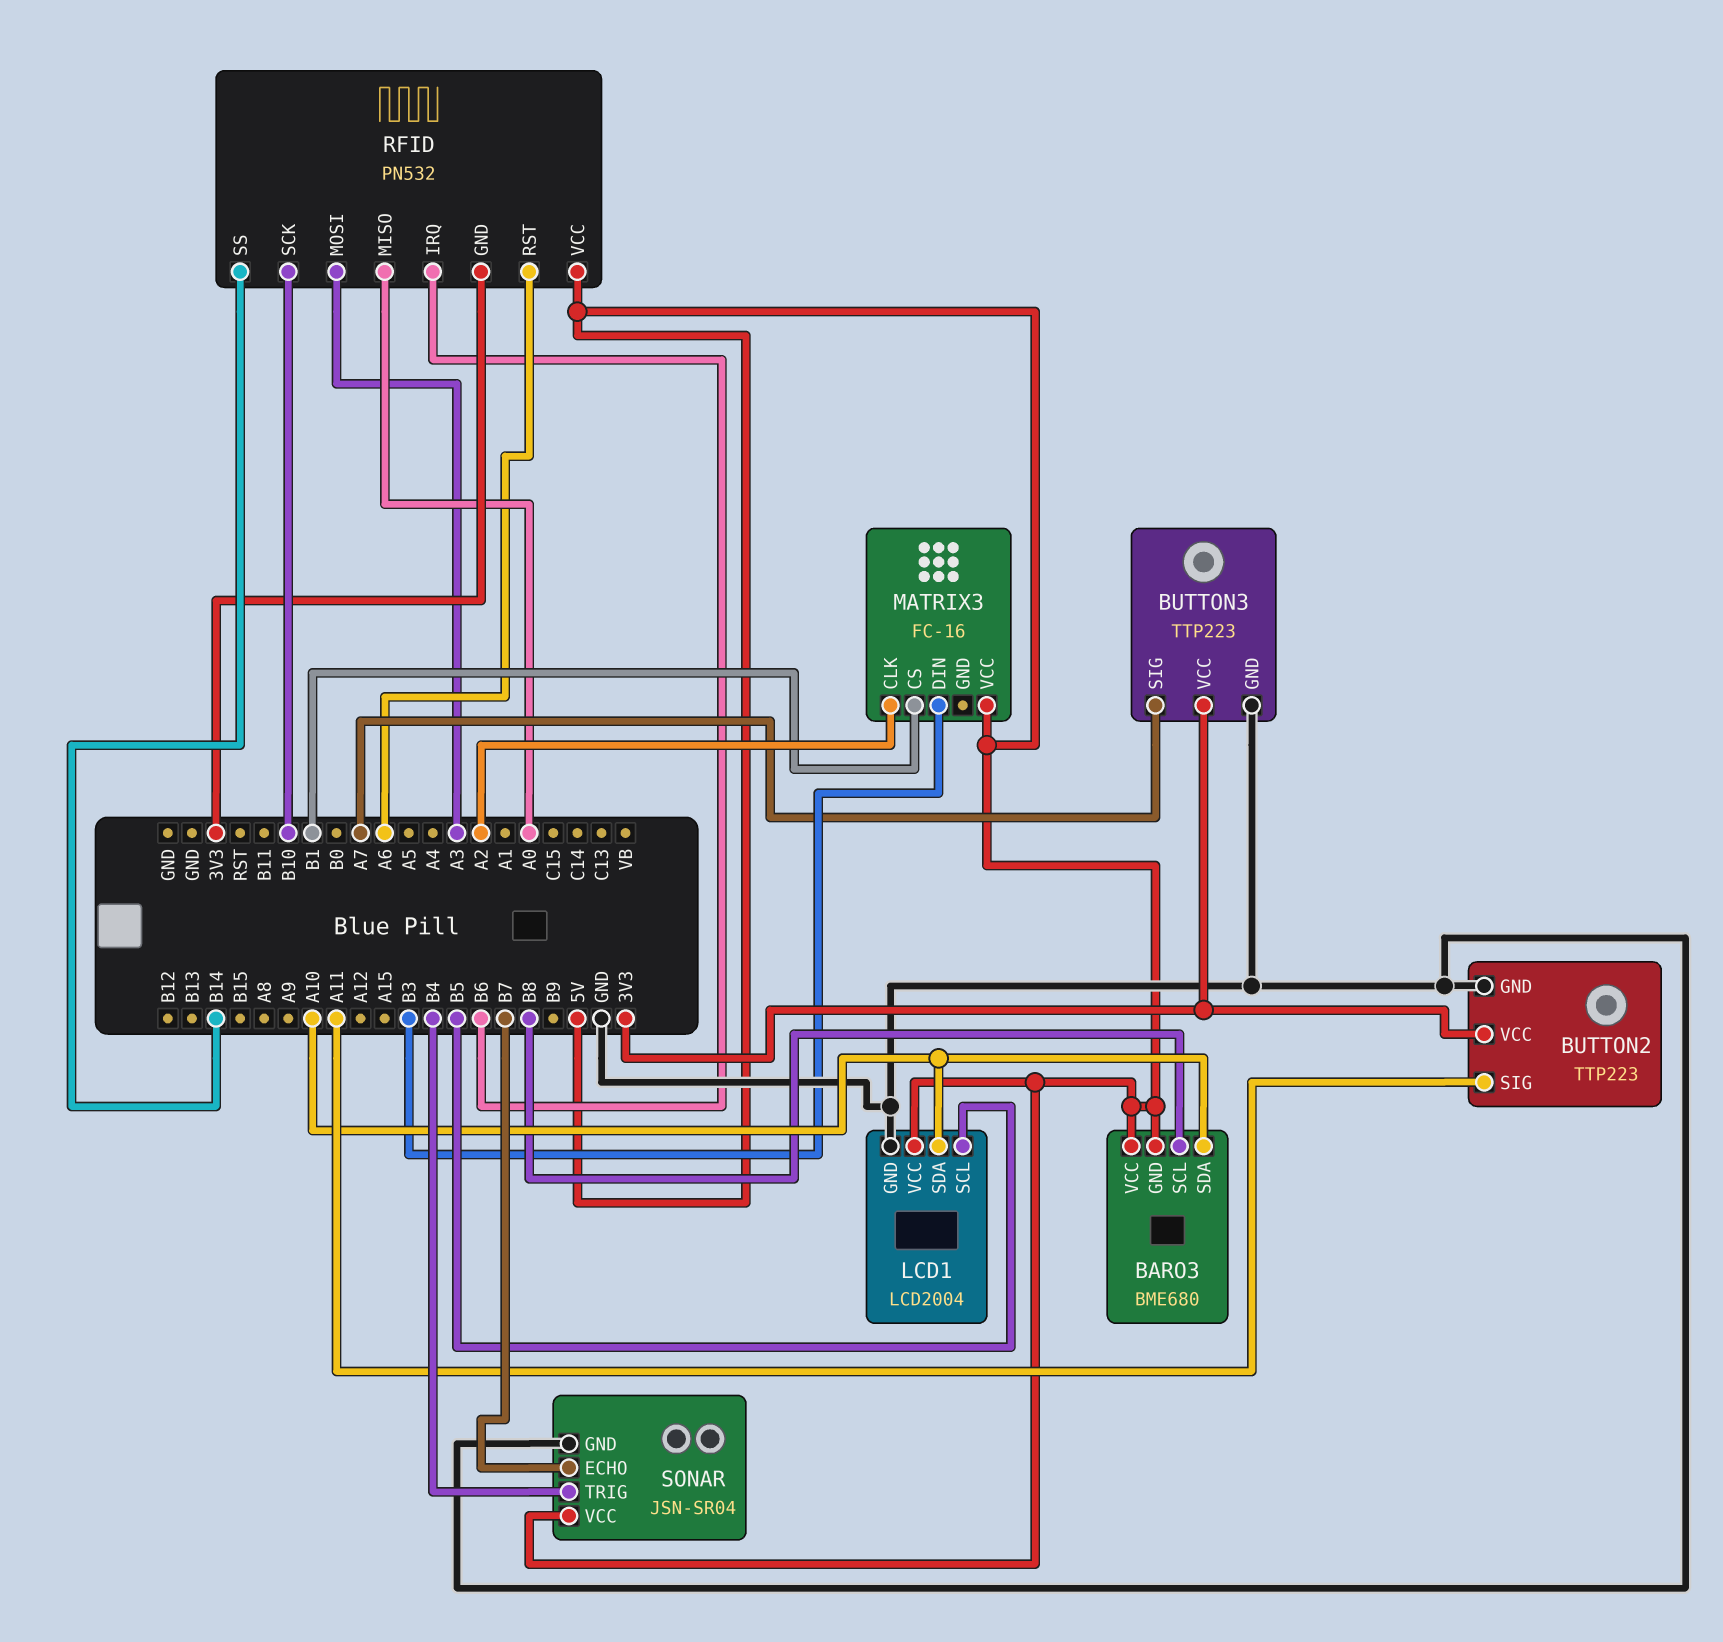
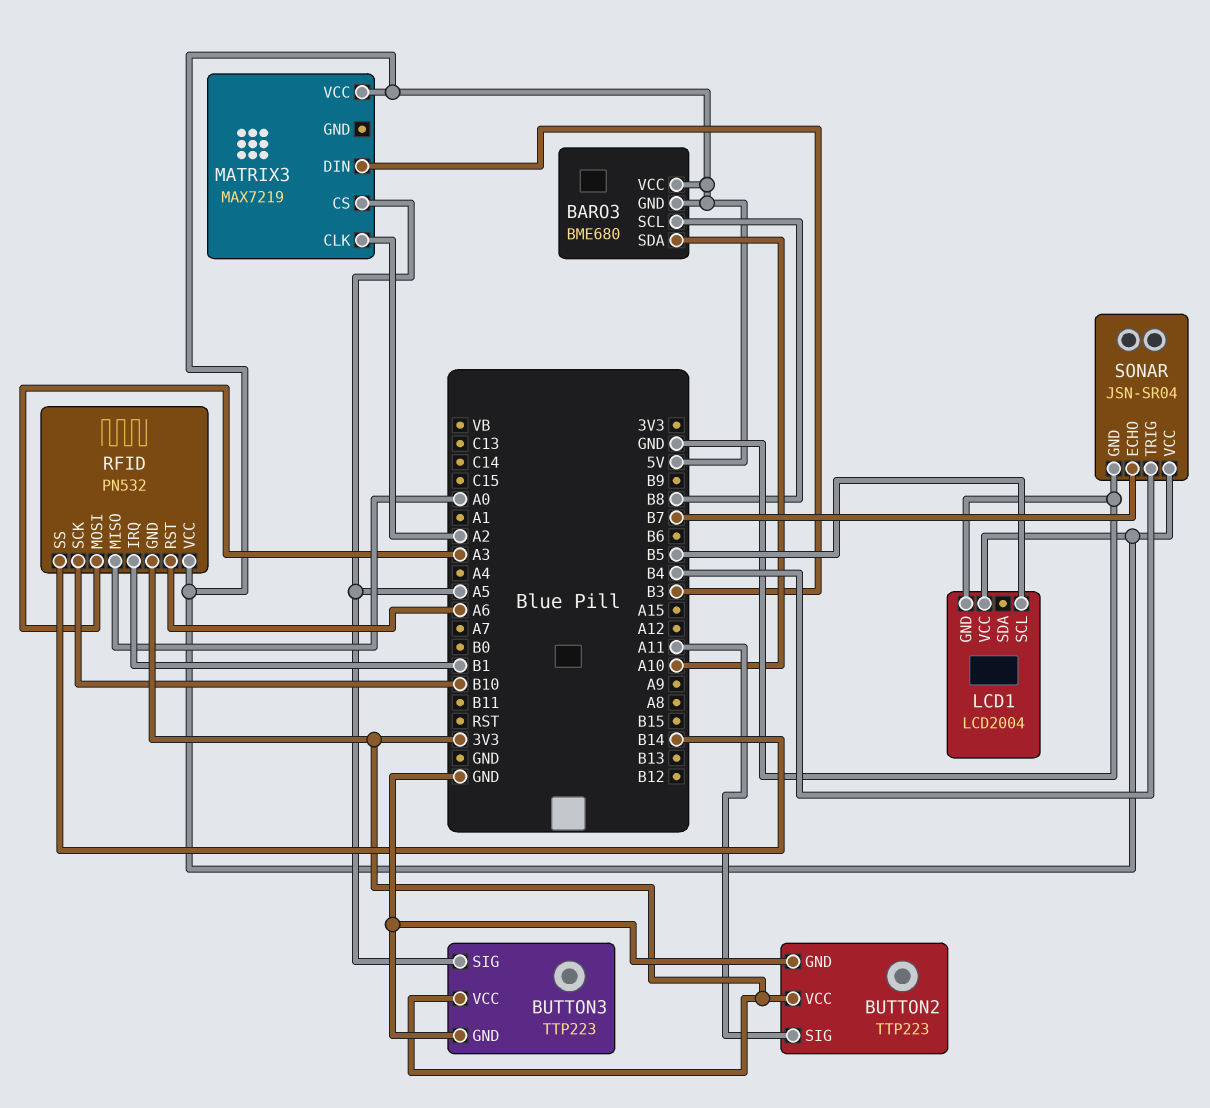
BUTTON3 pin SIG: A7 -> A5
LCD1 pin SDA: A10 -> none
MATRIX3: FC-16 -> MAX7219
MATRIX3 pin CS: B1 -> A5
RFID pin IRQ: B6 -> B1

